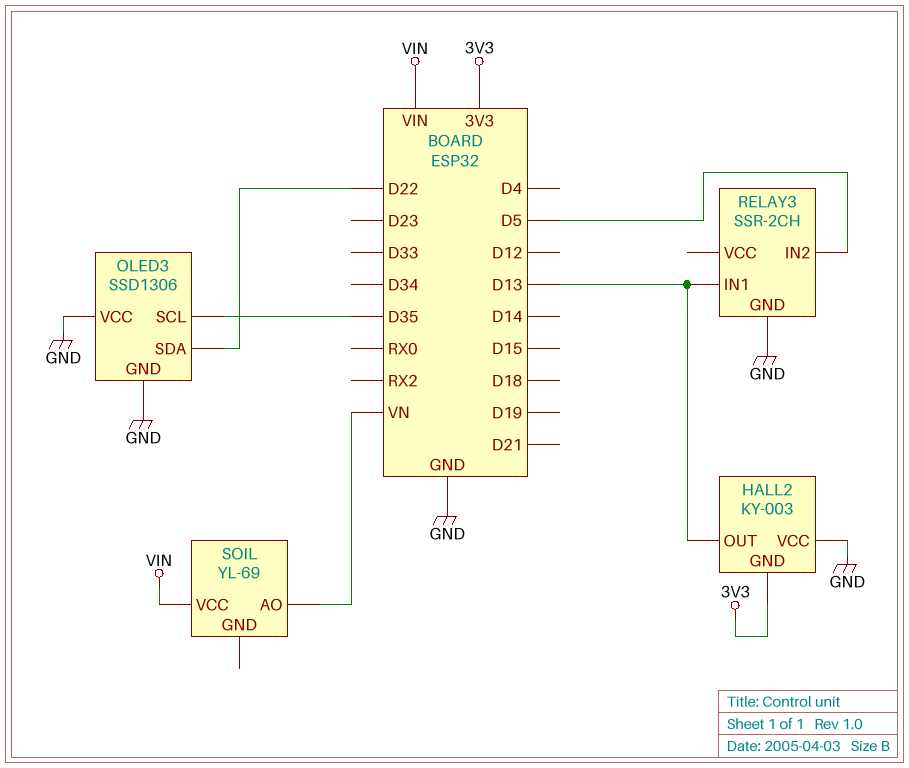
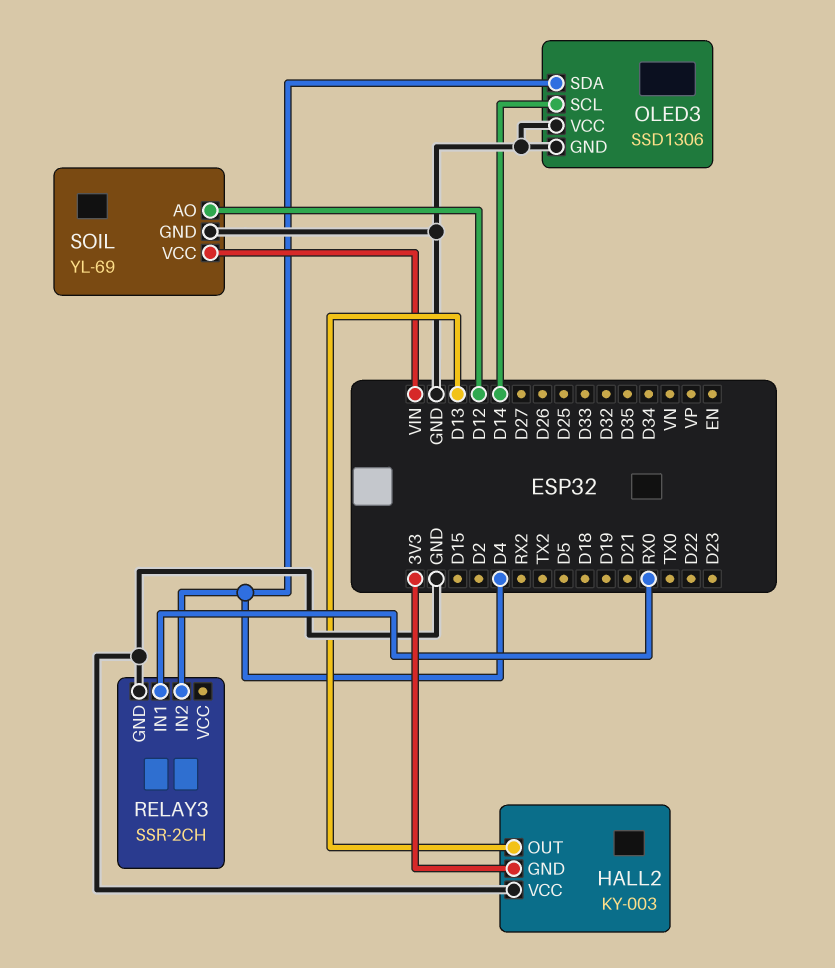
OLED3 pin SCL: D35 -> D14
OLED3 pin SDA: D22 -> D4
RELAY3 pin IN1: D13 -> RX0
RELAY3 pin IN2: D5 -> D4
SOIL pin AO: VN -> D12
SOIL pin GND: none -> GND

